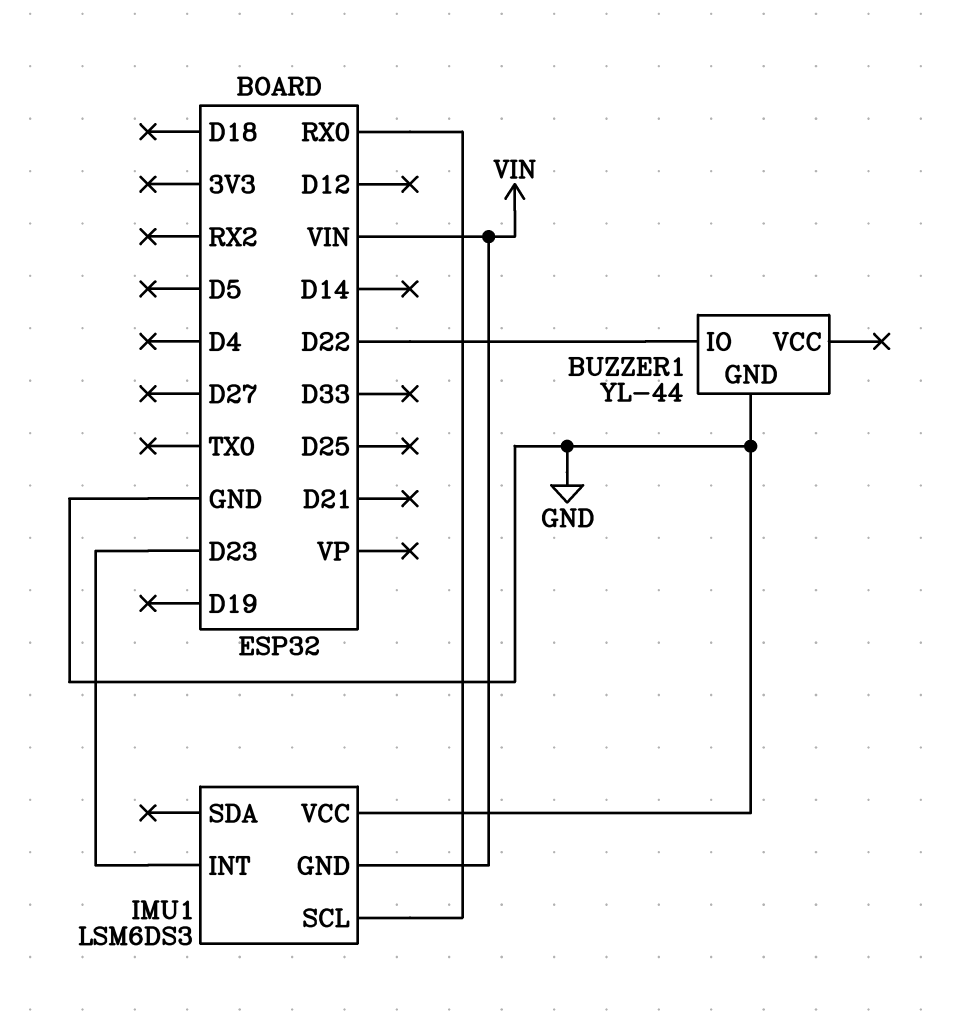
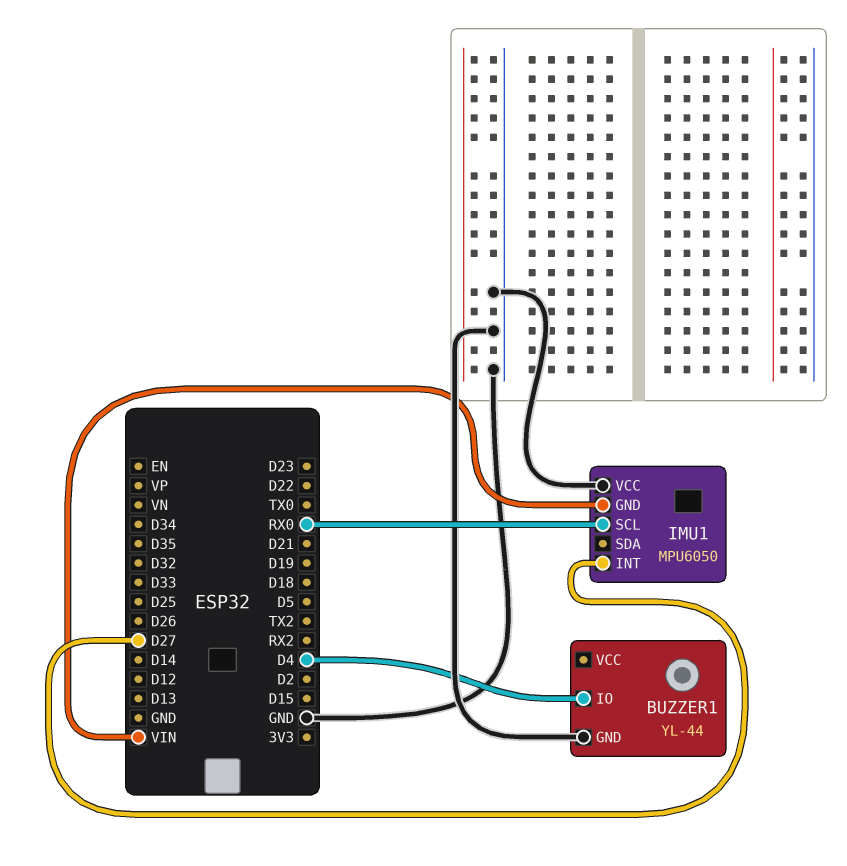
BUZZER1 pin IO: D22 -> D4
IMU1: LSM6DS3 -> MPU6050
IMU1 pin INT: D23 -> D27

